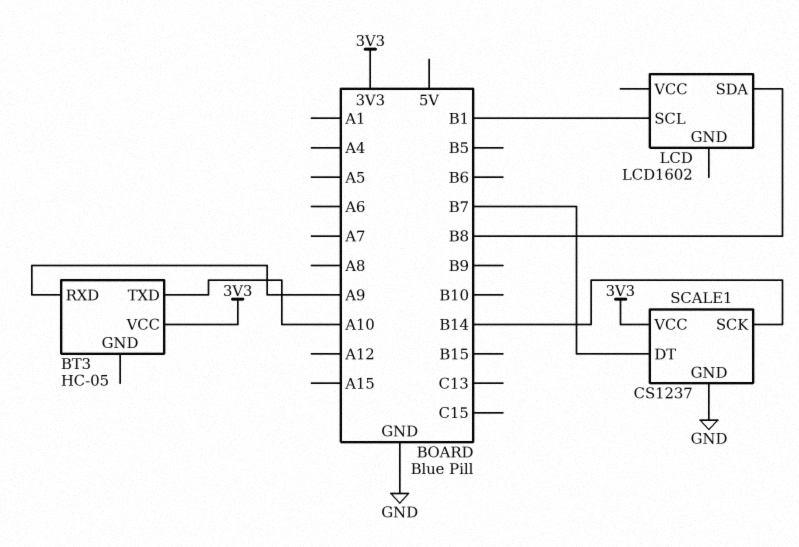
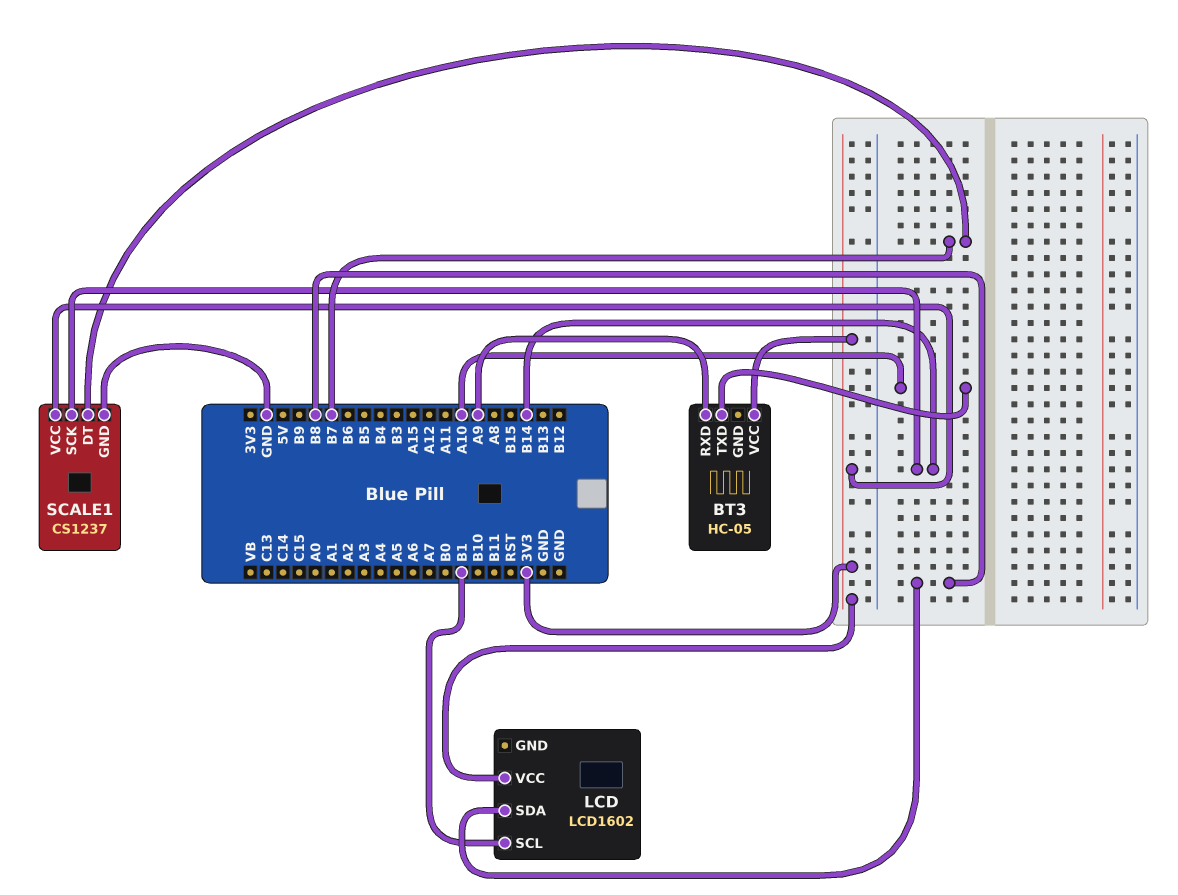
LCD pin VCC: none -> 3V3

